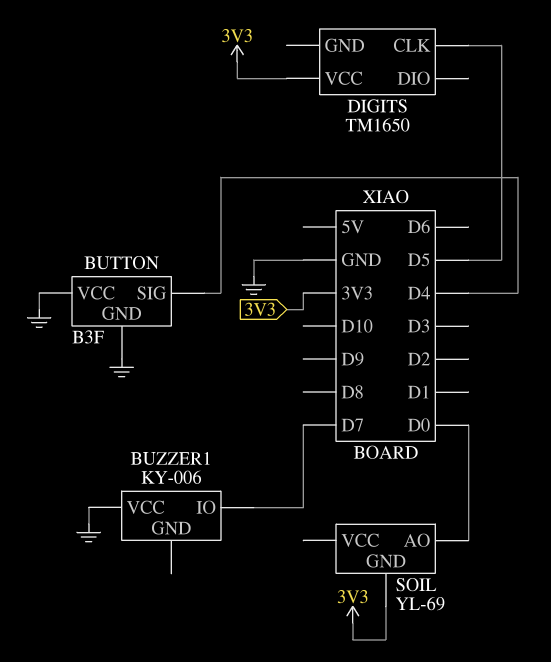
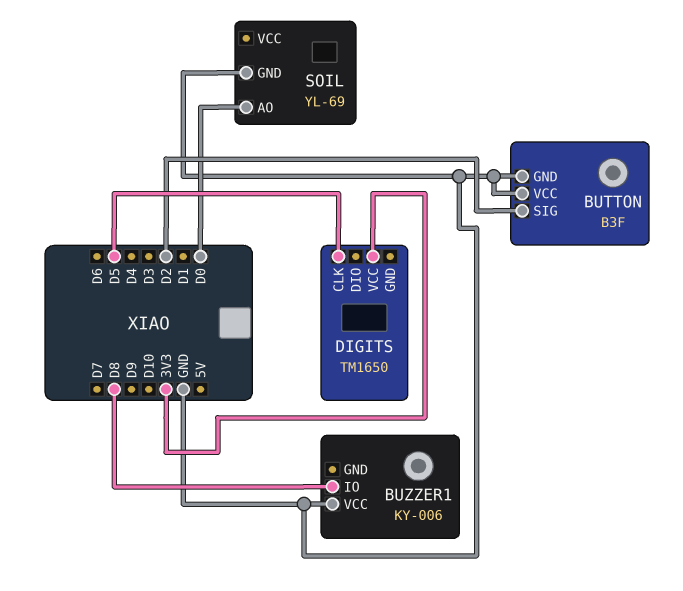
BUTTON pin SIG: D4 -> D2
BUZZER1 pin IO: D7 -> D8
SOIL pin GND: 3V3 -> GND

